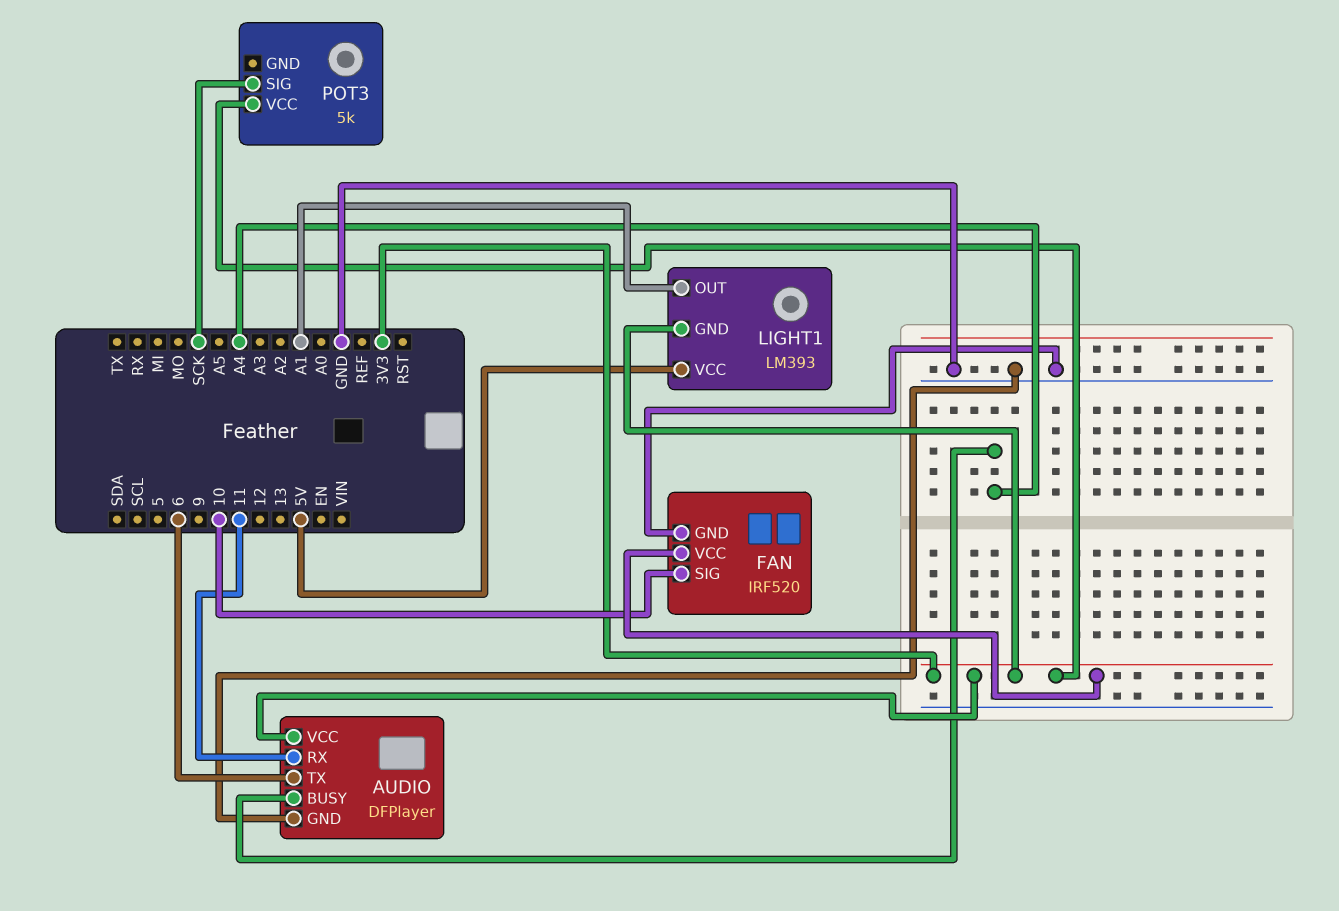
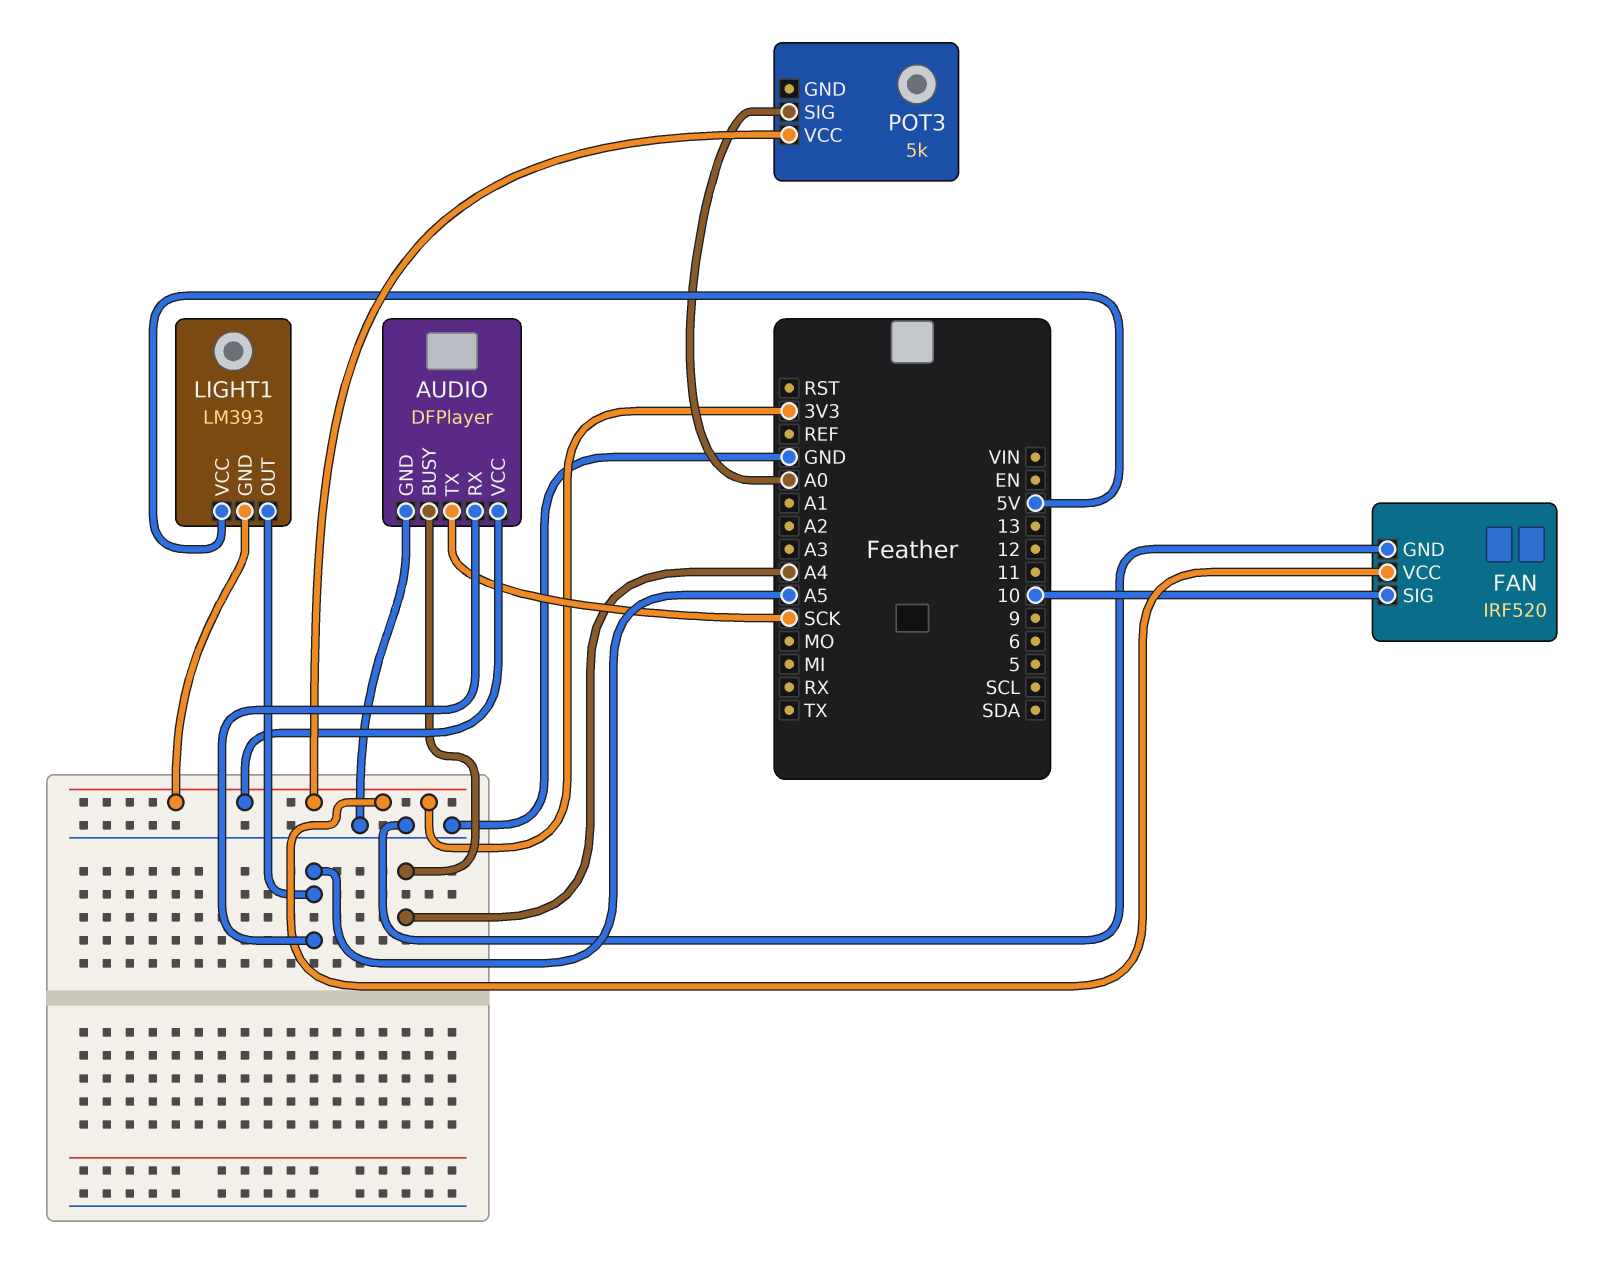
AUDIO pin RX: 11 -> A5
AUDIO pin TX: 6 -> SCK
LIGHT1 pin OUT: A1 -> A5
POT3 pin SIG: SCK -> A0

